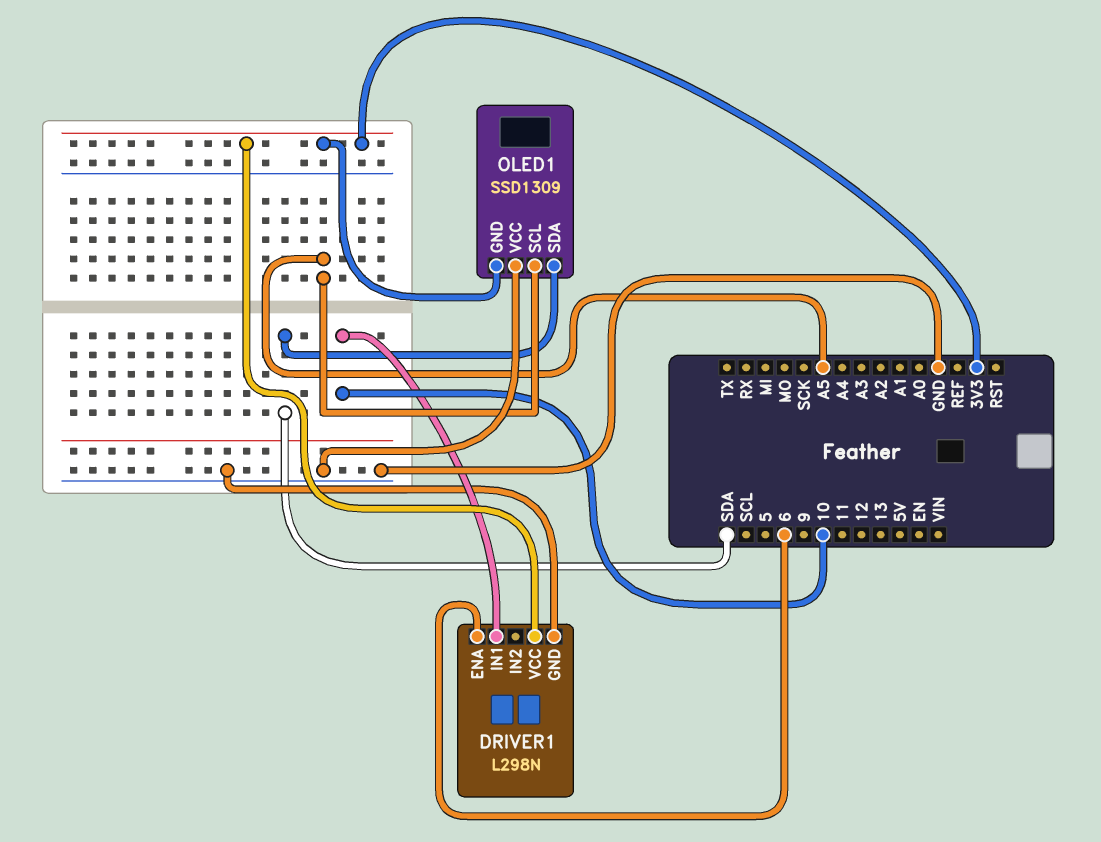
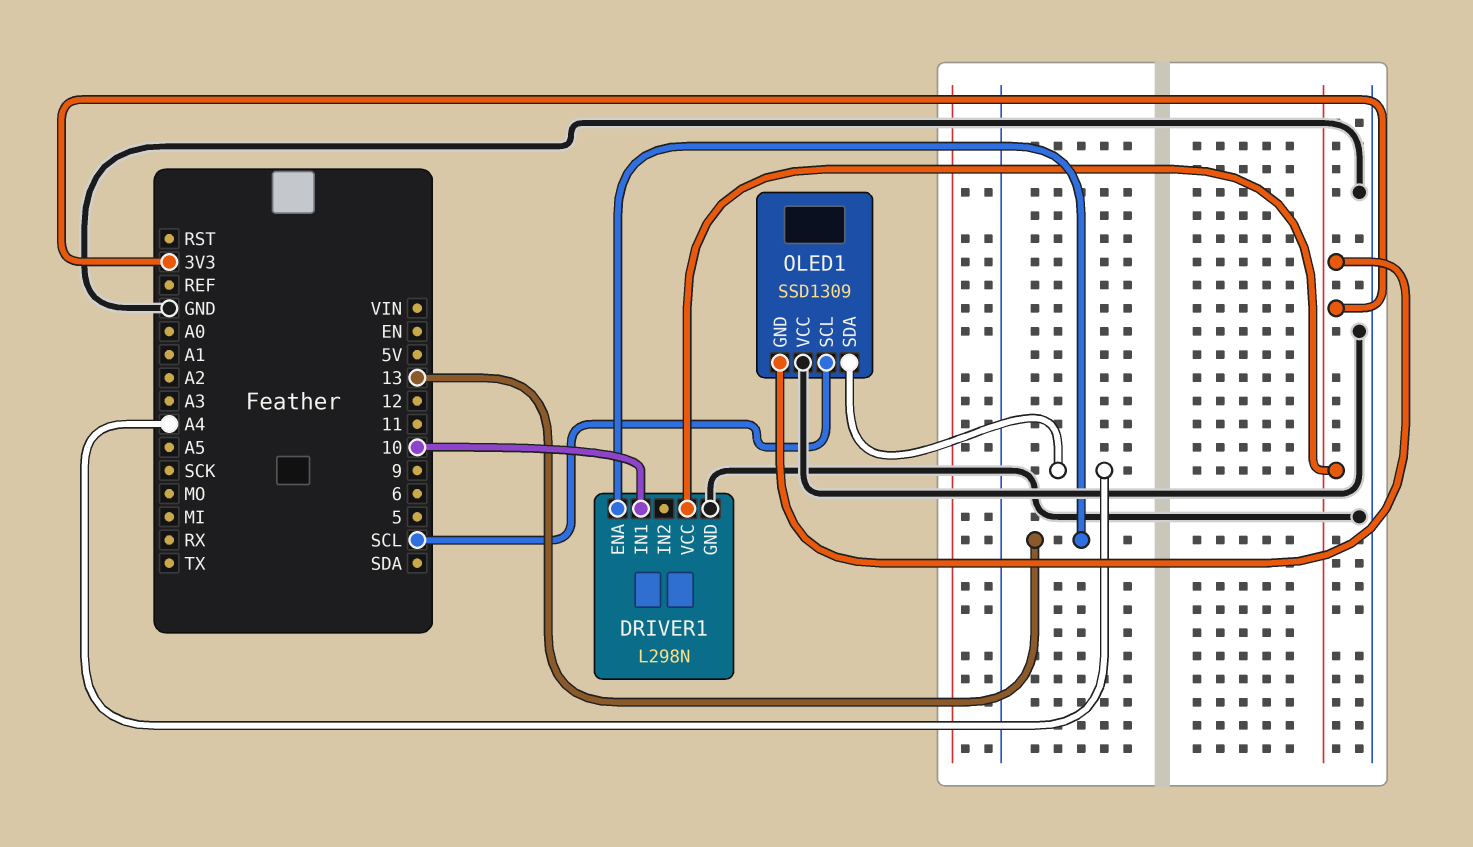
DRIVER1 pin ENA: 6 -> 13
OLED1 pin SCL: A5 -> SCL
OLED1 pin SDA: SDA -> A4

